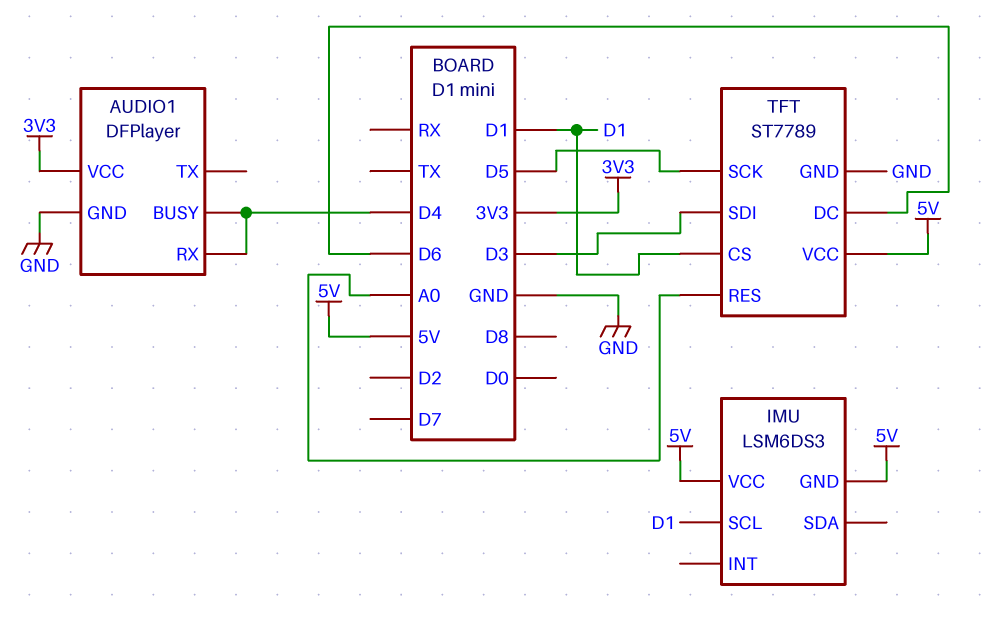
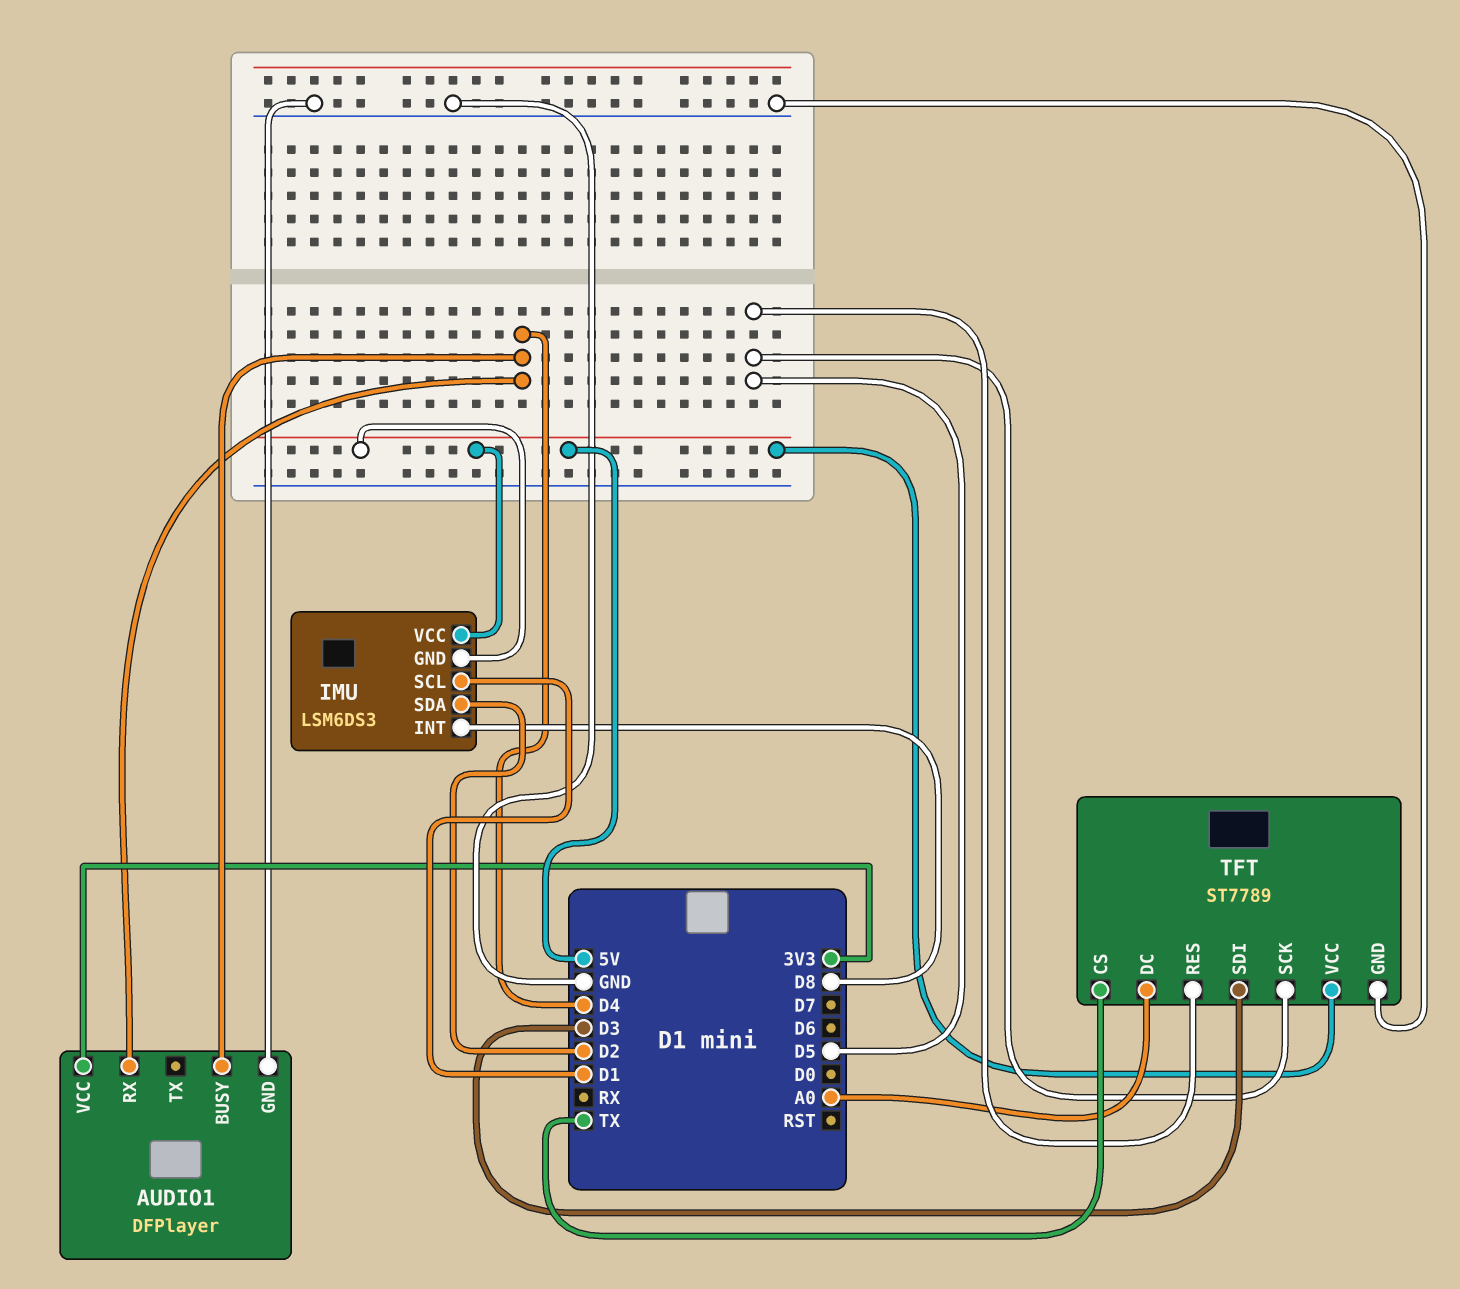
IMU pin INT: none -> D8
IMU pin SDA: none -> D2
TFT pin CS: D1 -> TX
TFT pin DC: D6 -> A0
TFT pin RES: A0 -> D5

